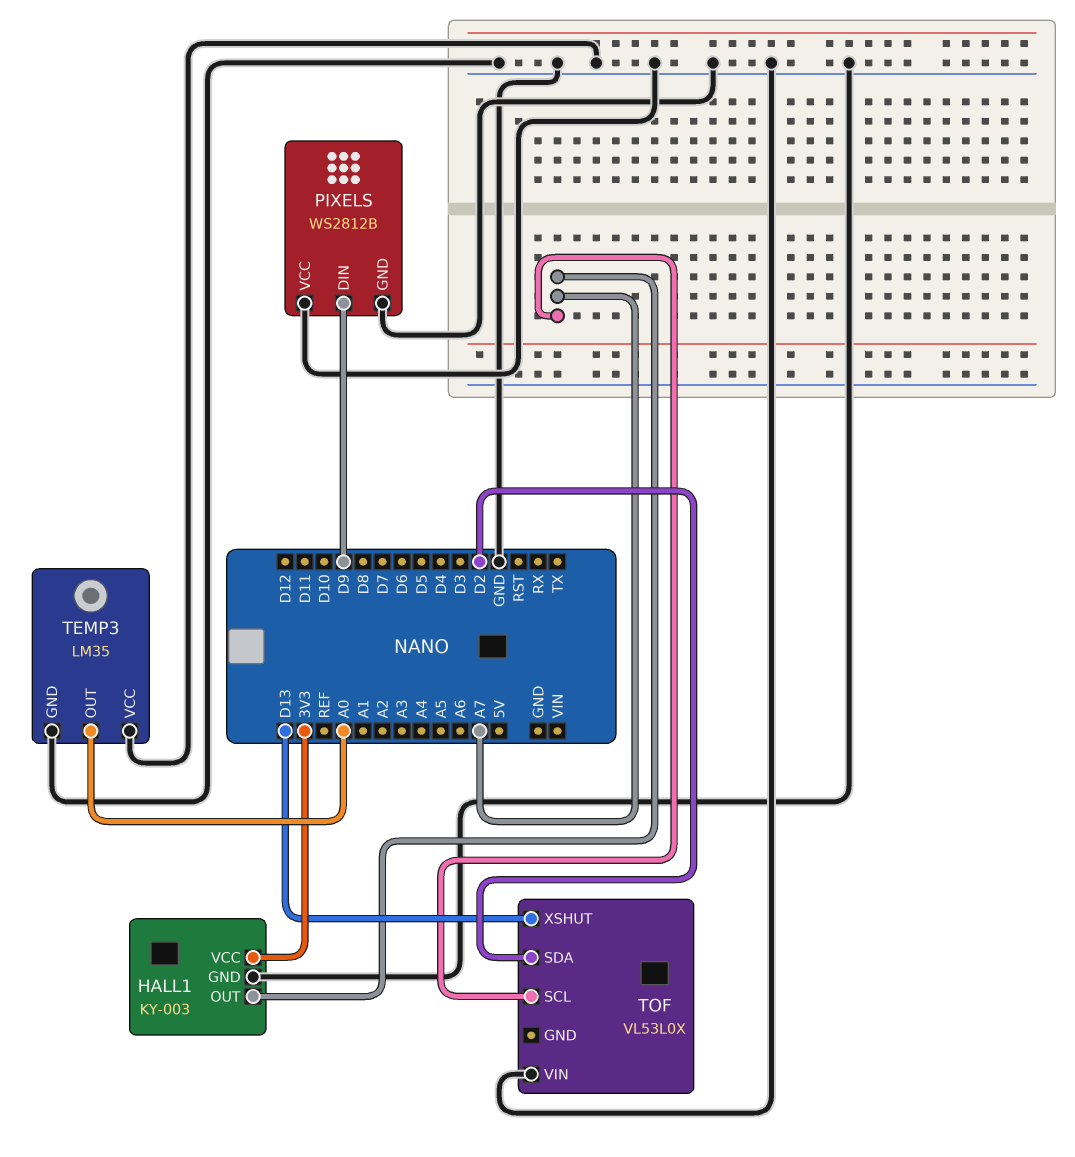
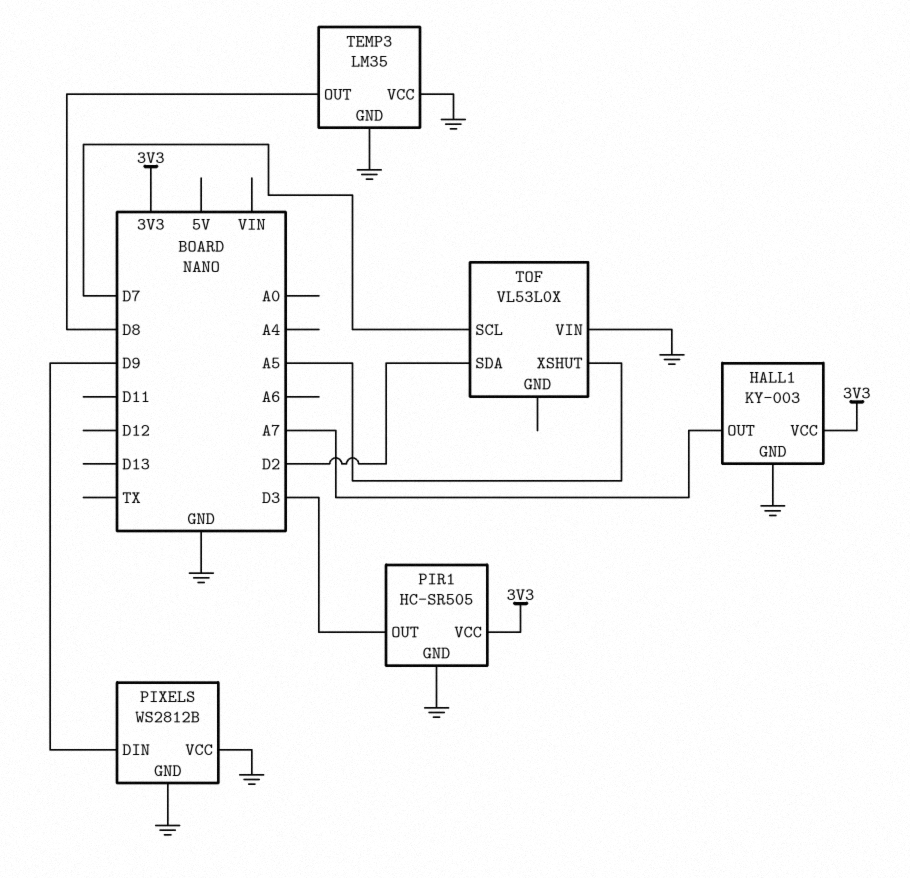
PIR1: none -> HC-SR505
PIR1 pin GND: none -> GND
PIR1 pin OUT: none -> D3
PIR1 pin VCC: none -> 3V3
TEMP3 pin OUT: A0 -> D8
TOF pin SCL: A7 -> D7
TOF pin XSHUT: D13 -> A5

